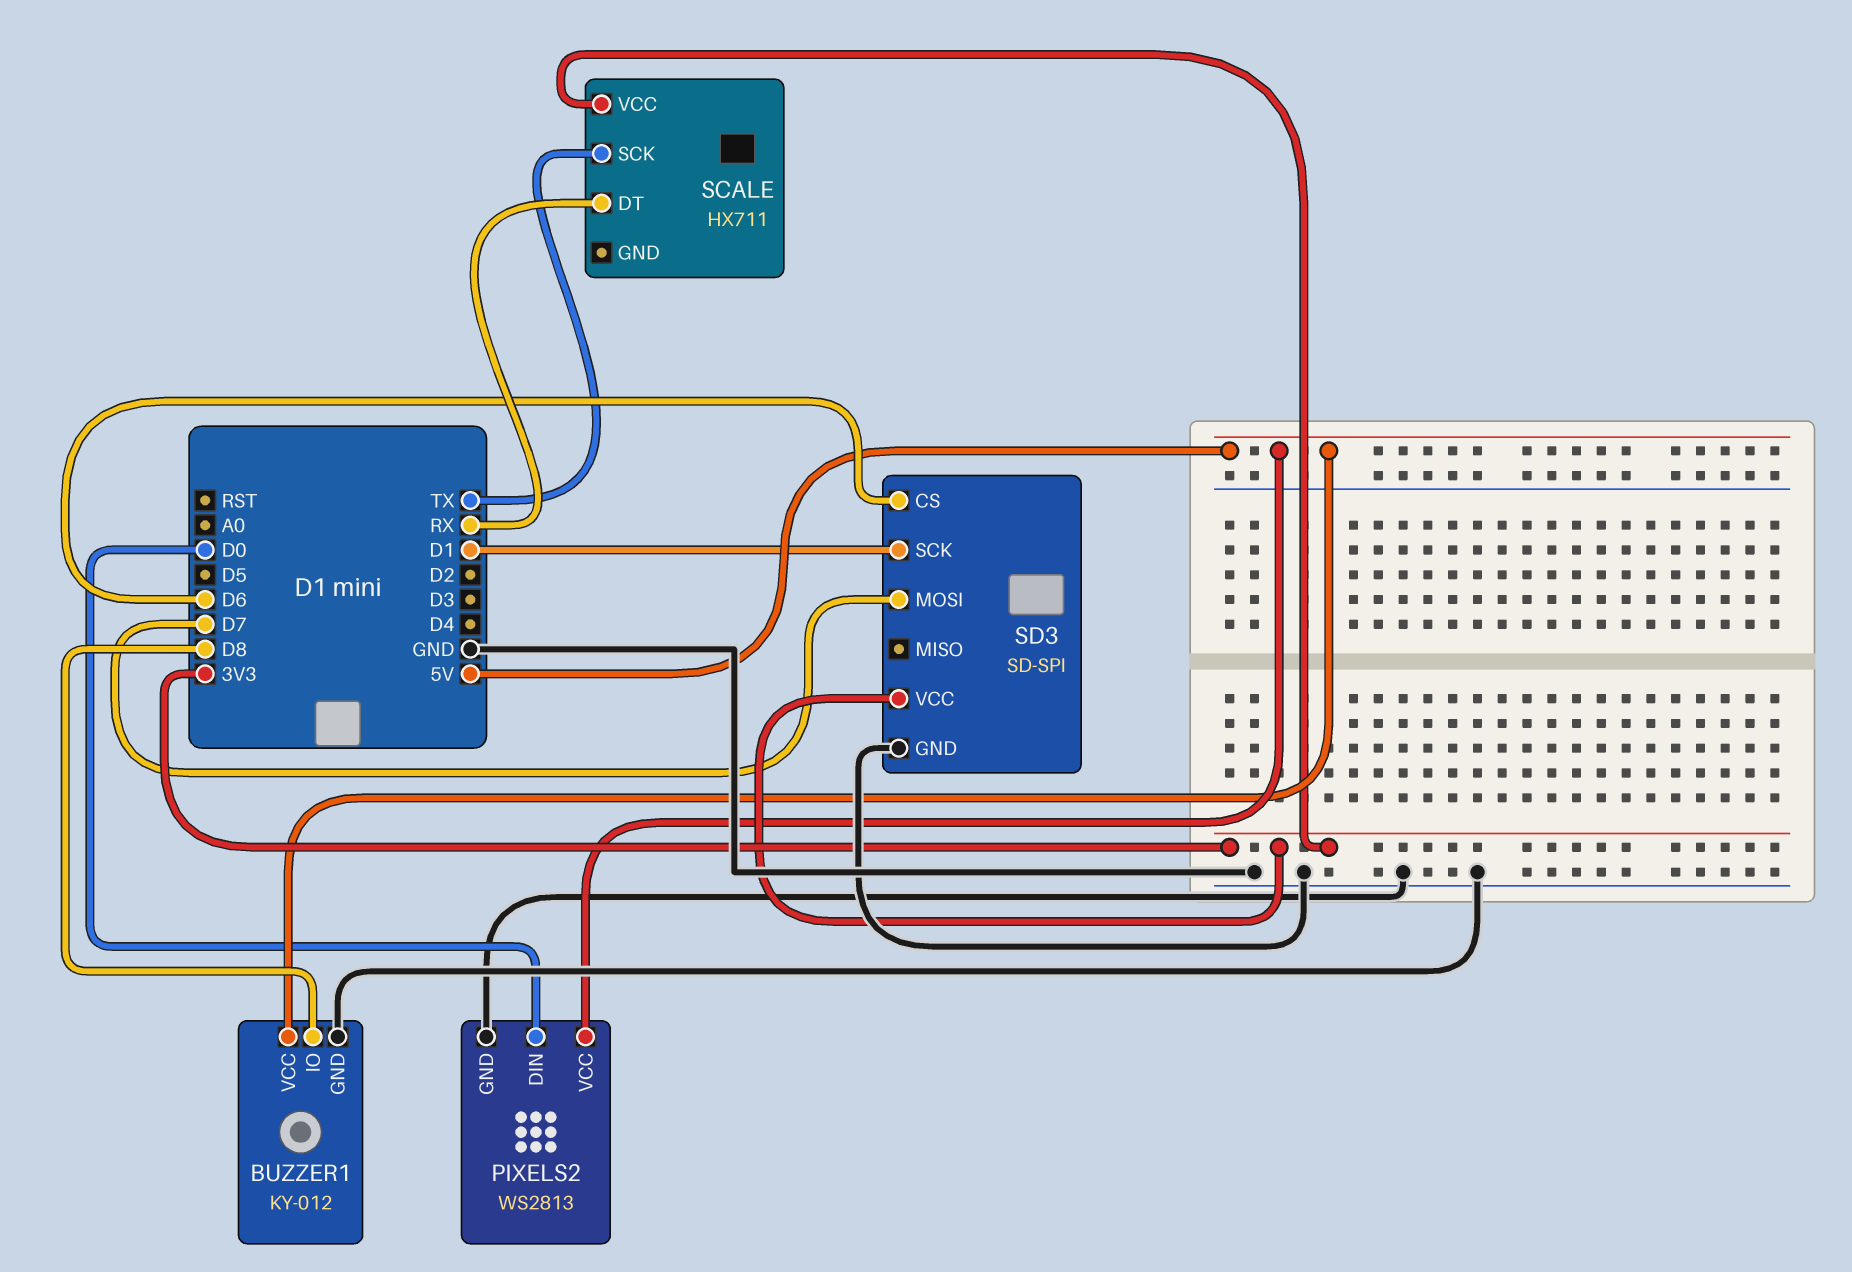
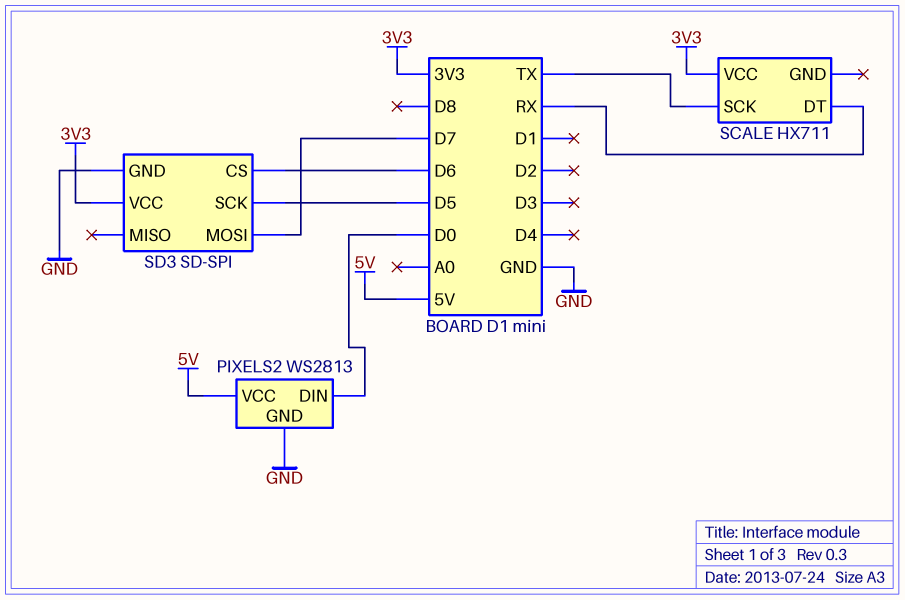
BUZZER1: KY-012 -> none
BUZZER1 pin GND: GND -> none
BUZZER1 pin IO: D8 -> none
BUZZER1 pin VCC: 5V -> none
SD3 pin SCK: D1 -> D5

